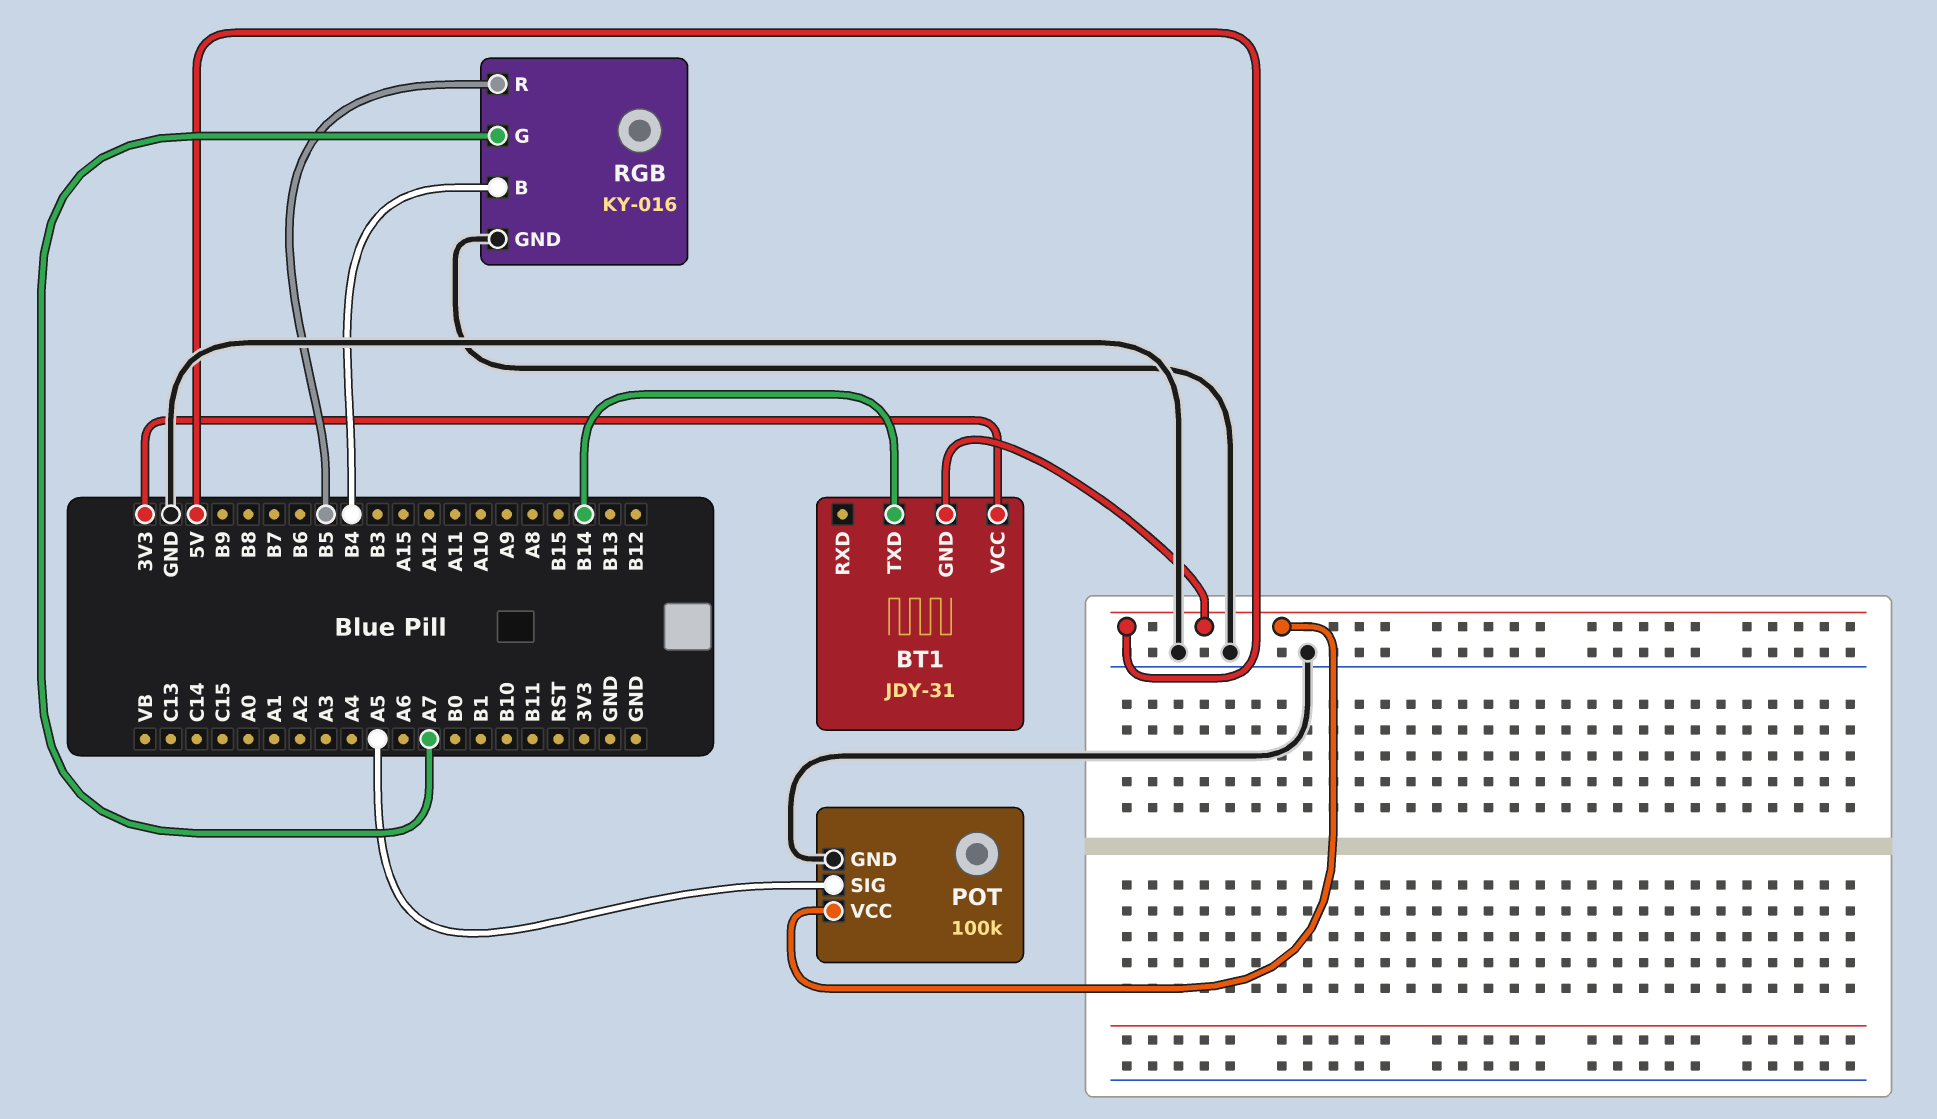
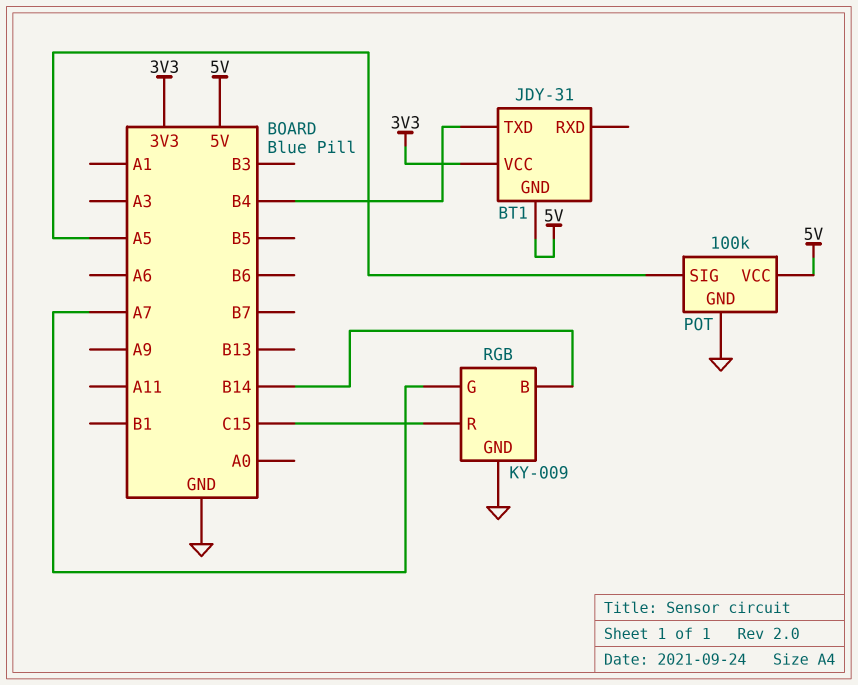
BT1 pin TXD: B14 -> B4
RGB: KY-016 -> KY-009
RGB pin B: B4 -> B14
RGB pin R: B5 -> C15

